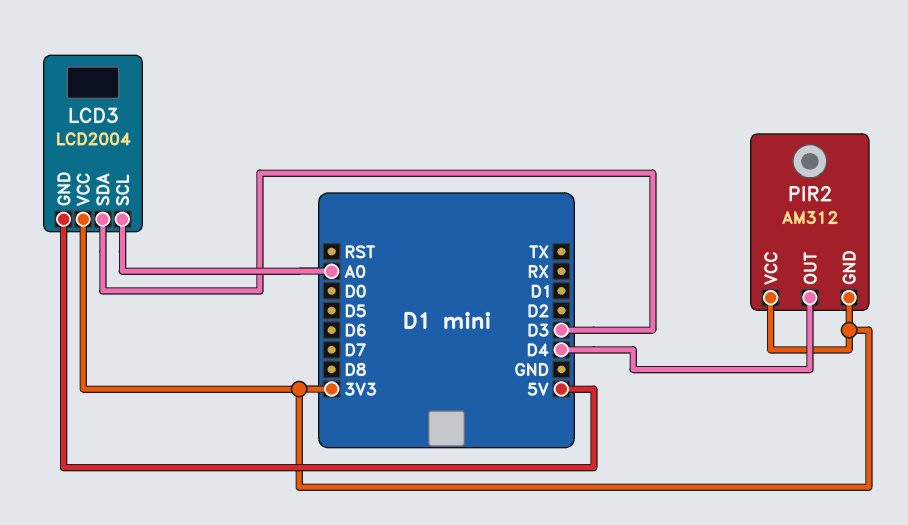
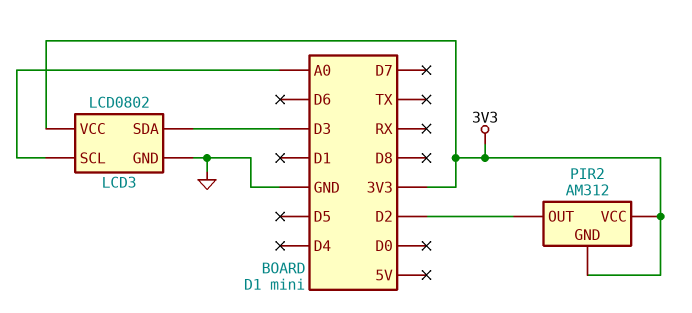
LCD3: LCD2004 -> LCD0802
LCD3 pin GND: 5V -> GND
PIR2 pin OUT: D4 -> D2

